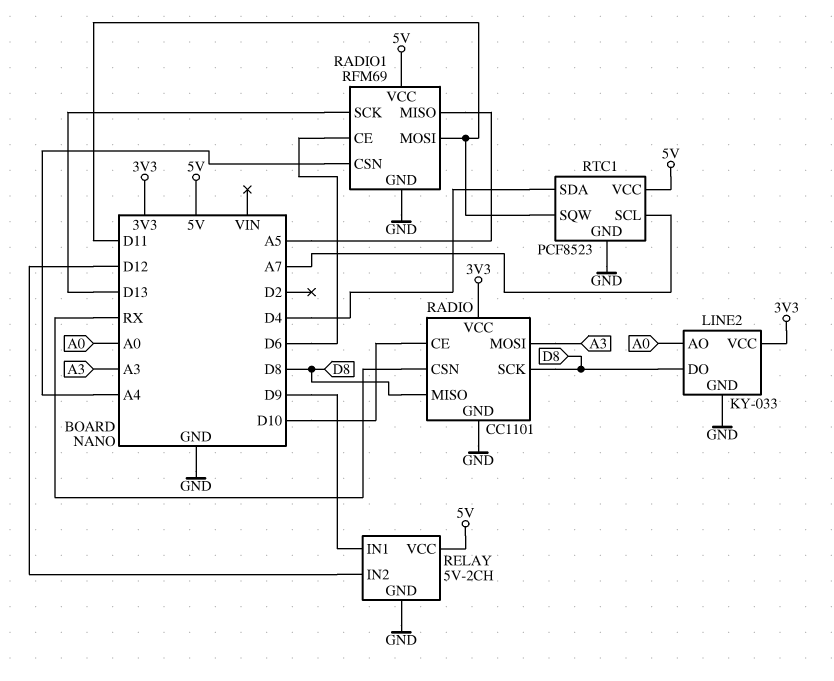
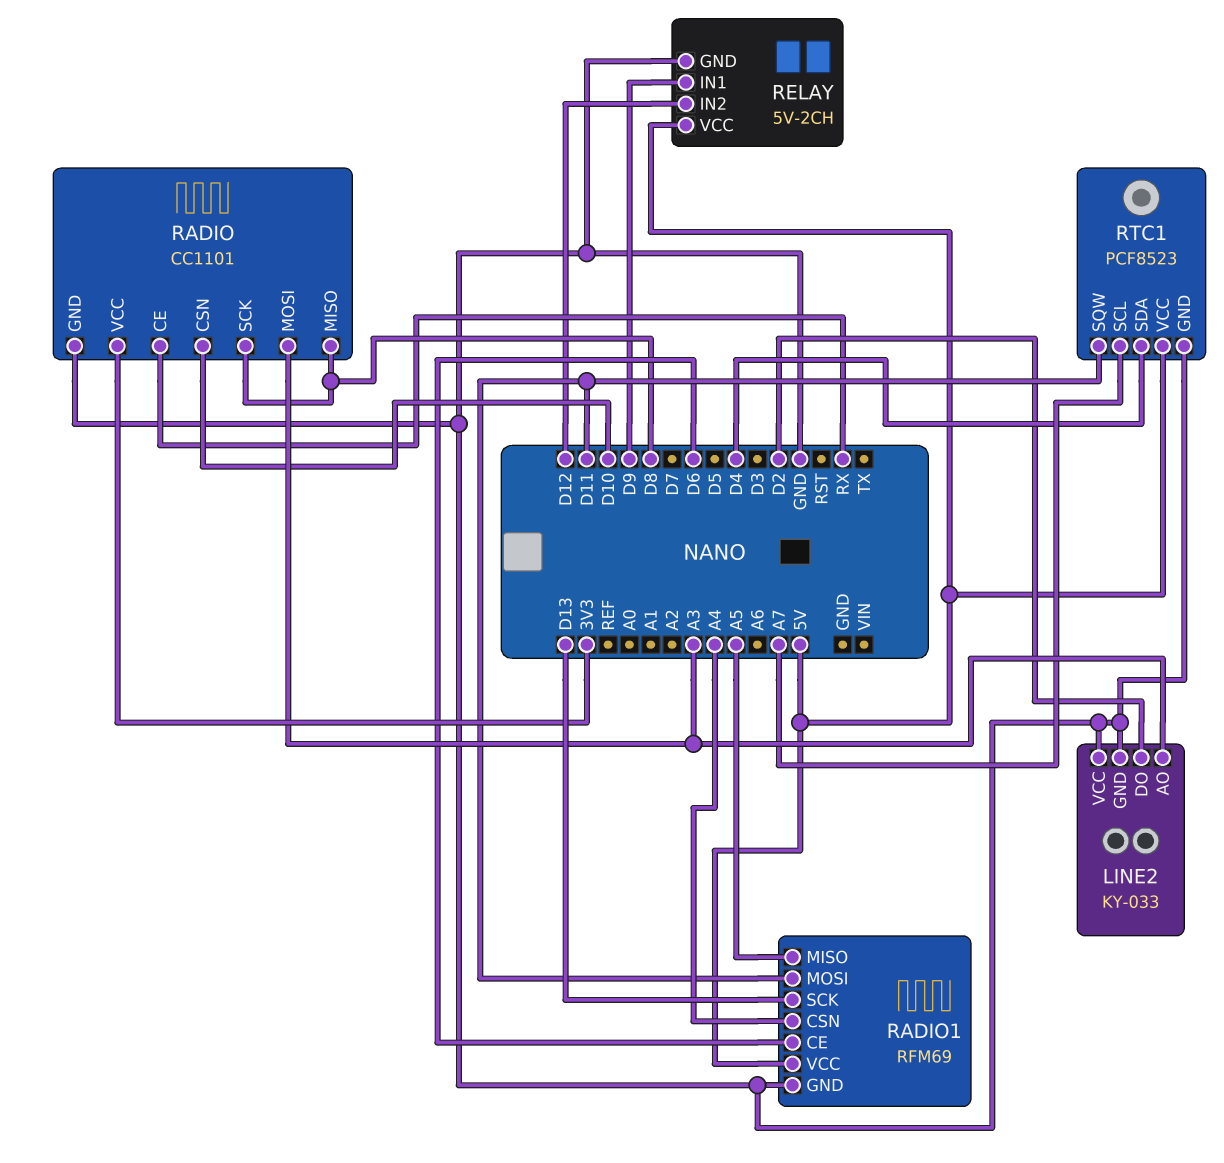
LINE2 pin AO: A0 -> A3
LINE2 pin DO: D8 -> D2
LINE2 pin VCC: 3V3 -> GND
RADIO pin CE: D10 -> RX
RADIO pin CSN: RX -> D10

